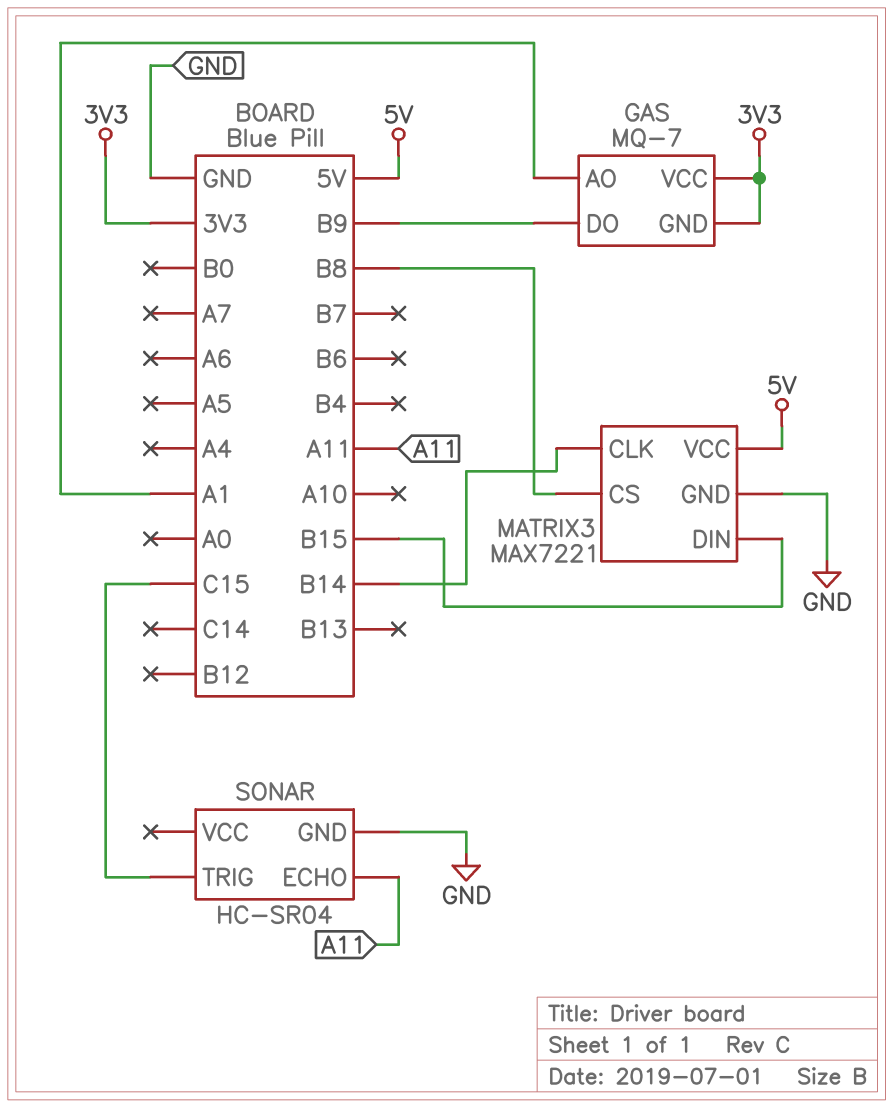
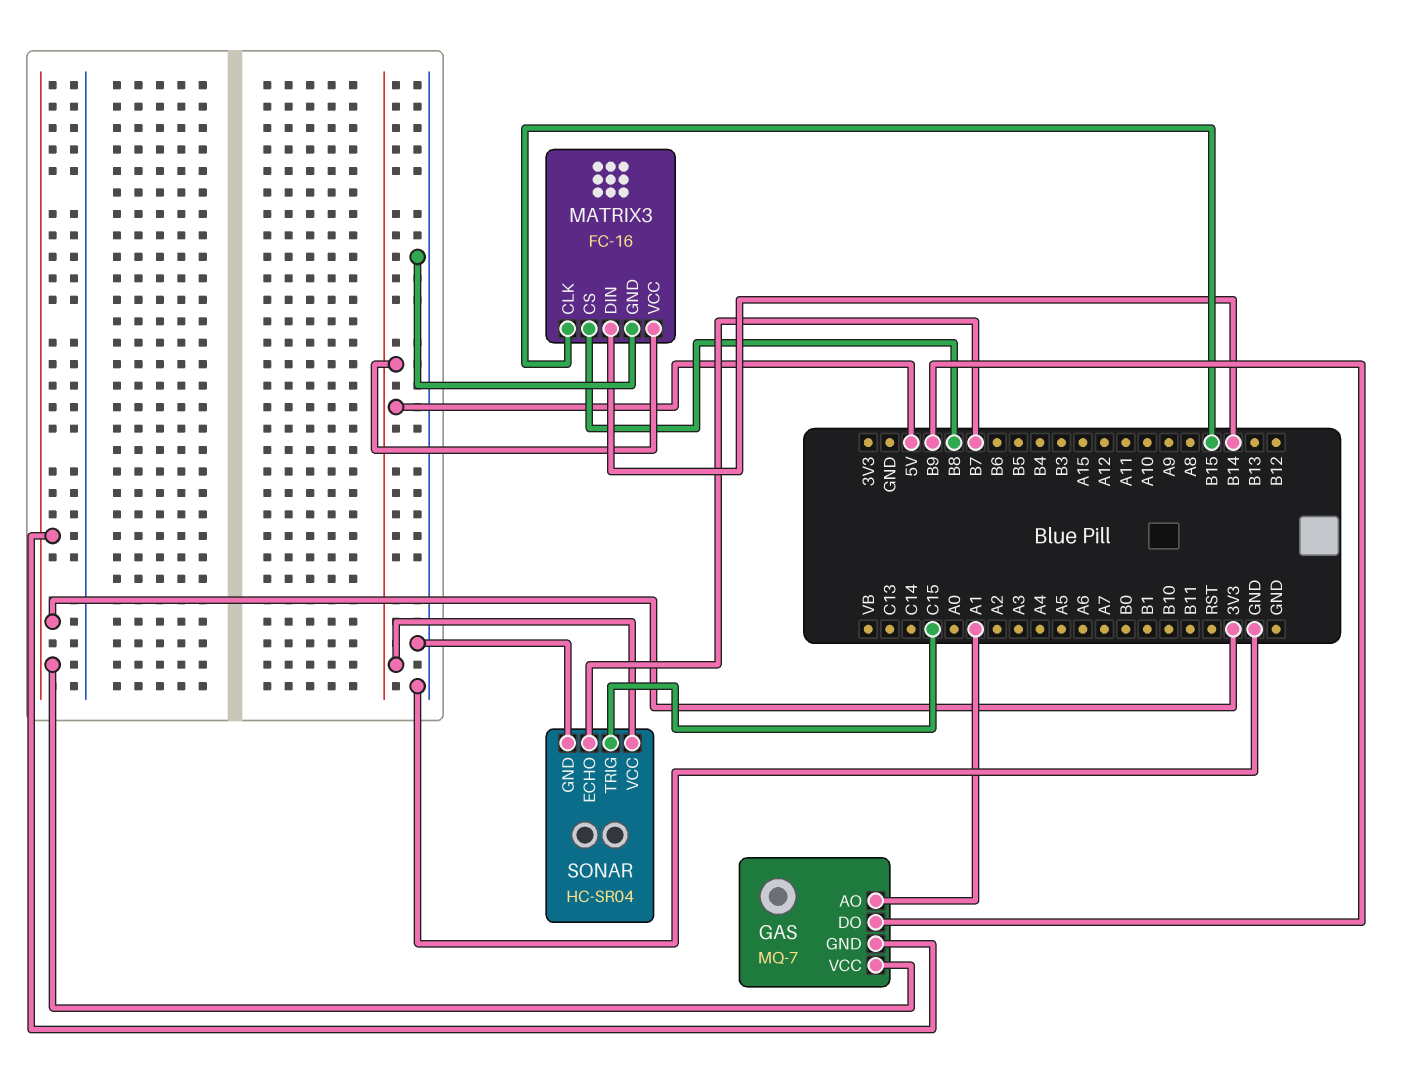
MATRIX3: MAX7221 -> FC-16
MATRIX3 pin CLK: B14 -> B15
MATRIX3 pin DIN: B15 -> B14
SONAR pin ECHO: A11 -> B7
SONAR pin VCC: none -> 5V

